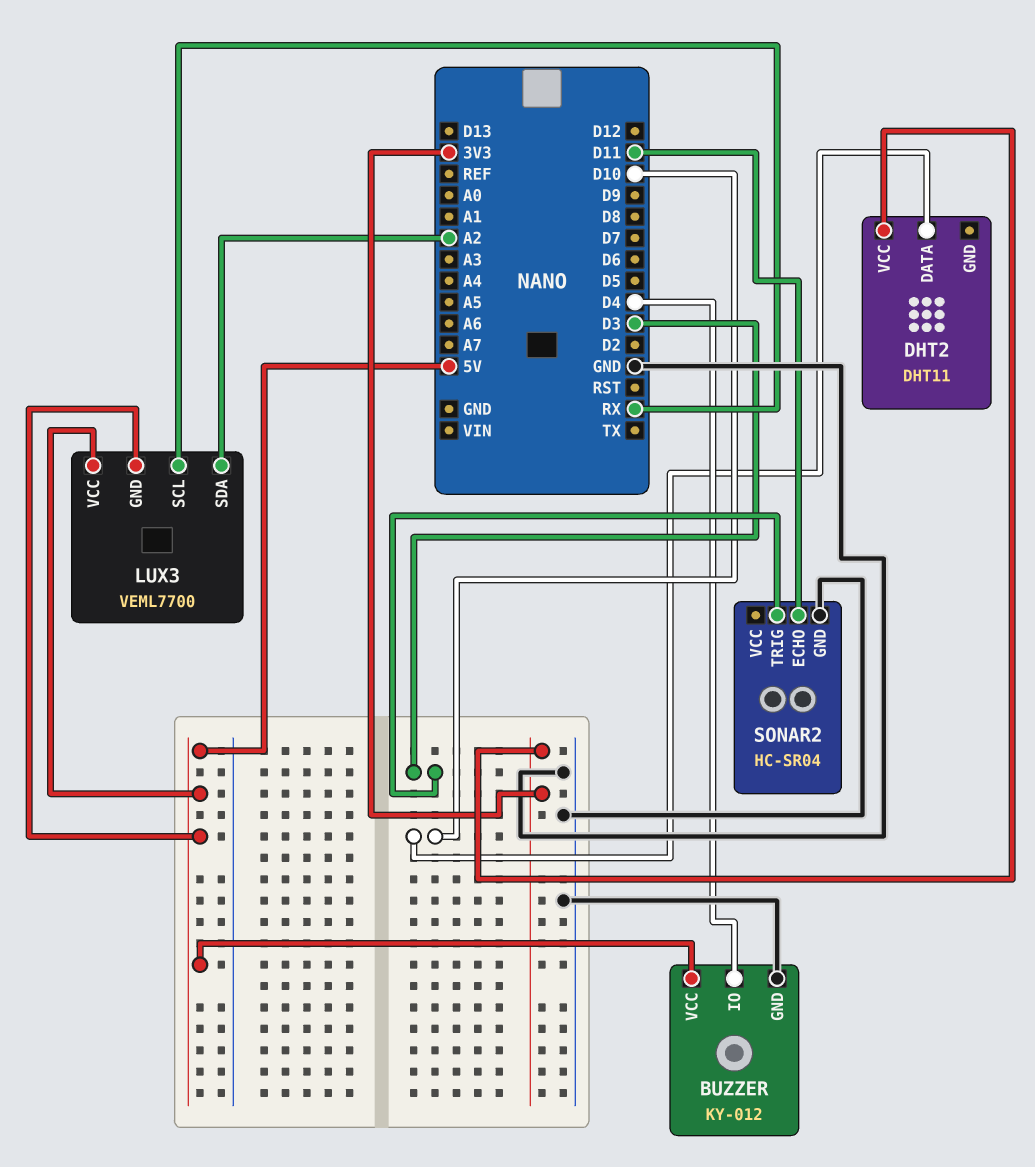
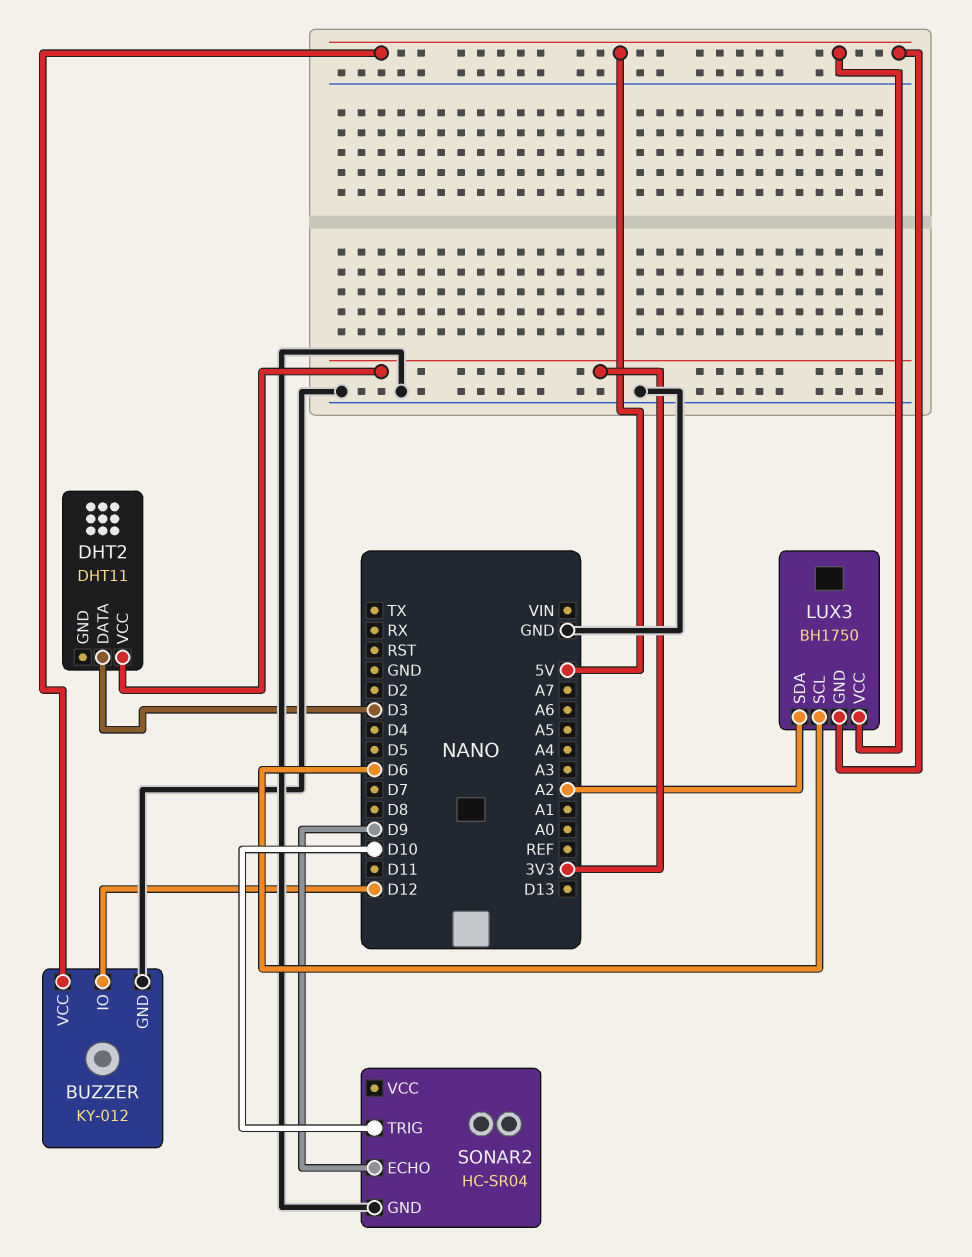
BUZZER pin IO: D4 -> D12
DHT2 pin DATA: D10 -> D3
LUX3: VEML7700 -> BH1750
LUX3 pin SCL: RX -> D6
SONAR2 pin ECHO: D11 -> D9
SONAR2 pin TRIG: D3 -> D10

